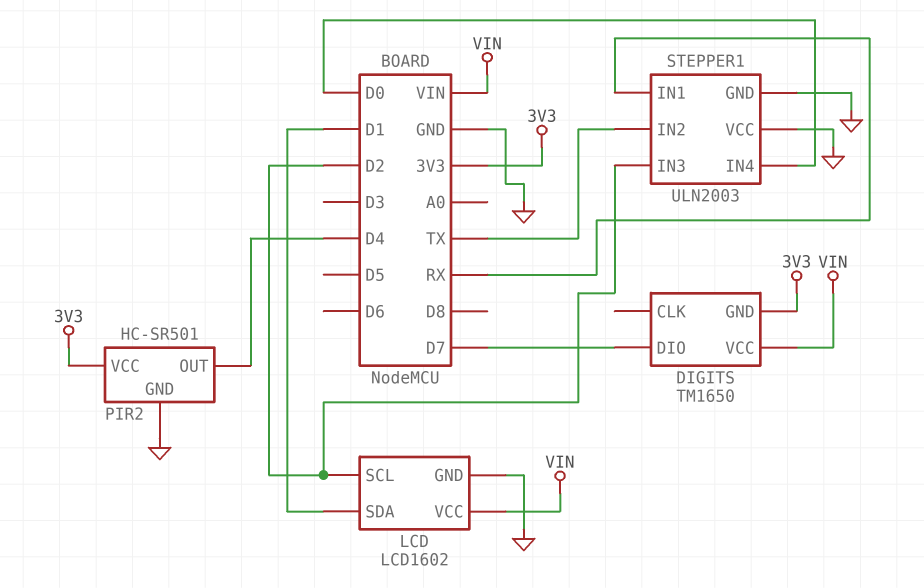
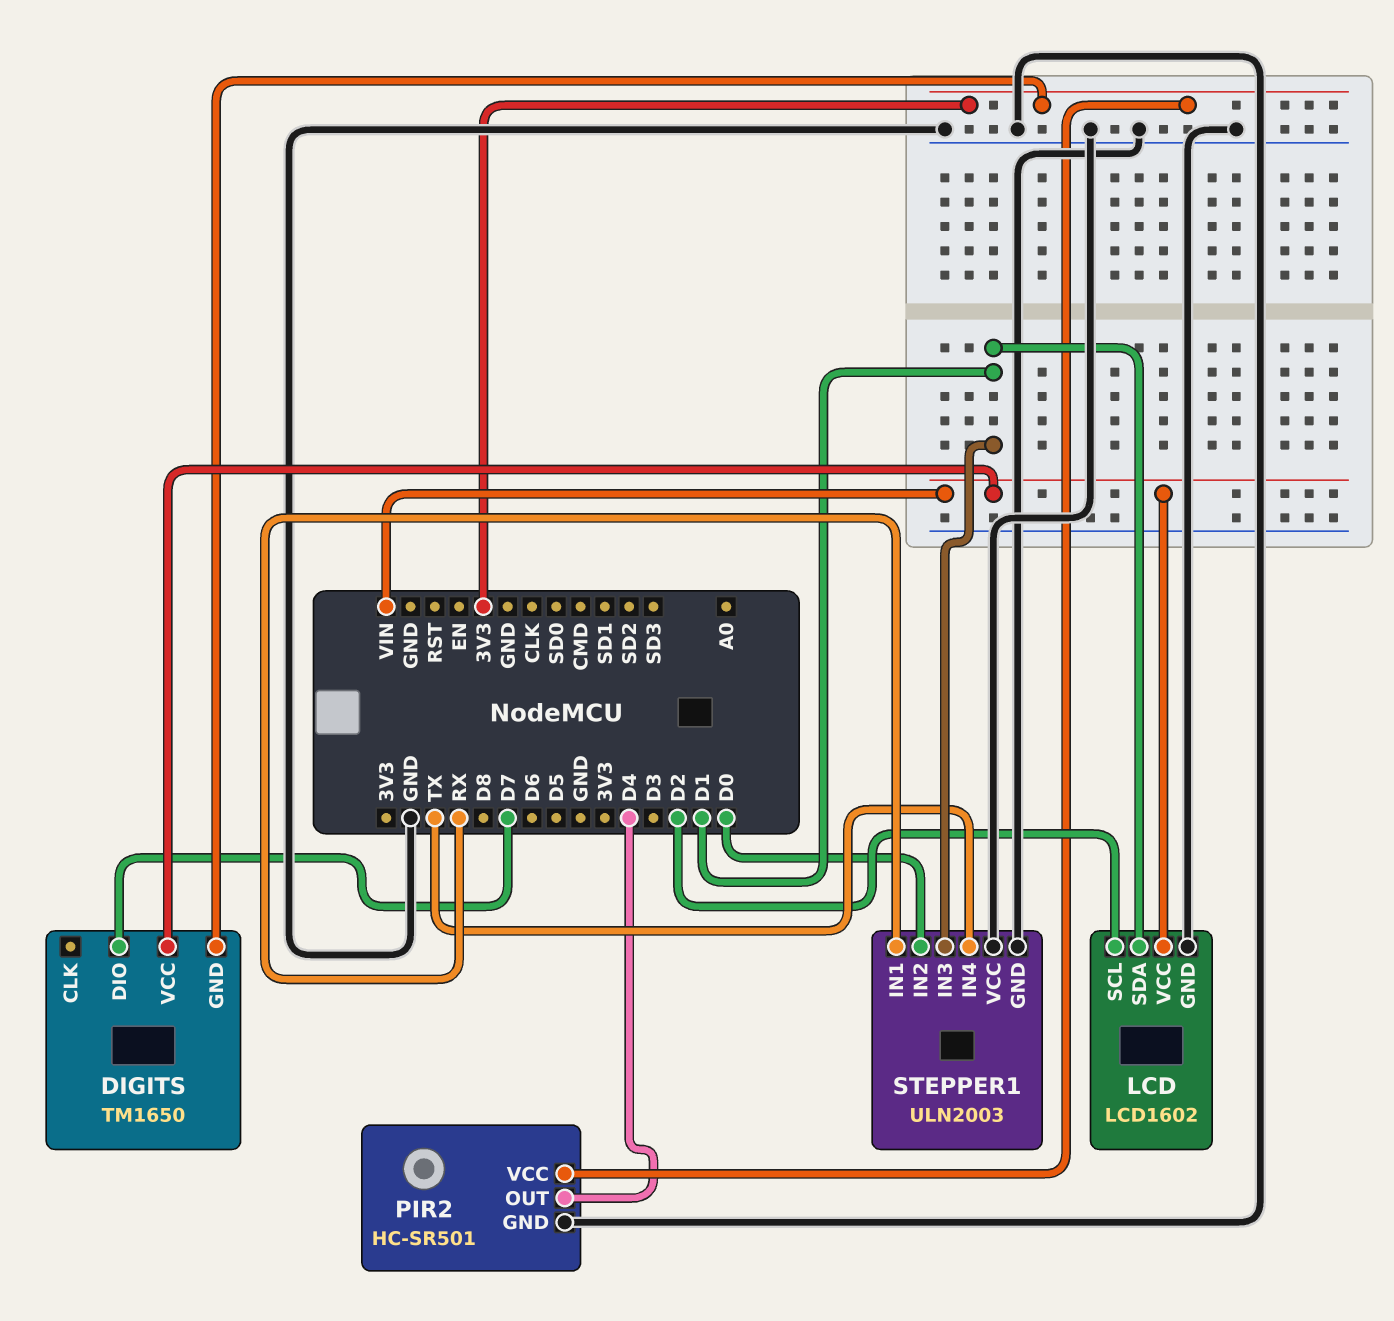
STEPPER1 pin IN2: TX -> D0
STEPPER1 pin IN3: D2 -> D1
STEPPER1 pin IN4: D0 -> TX

